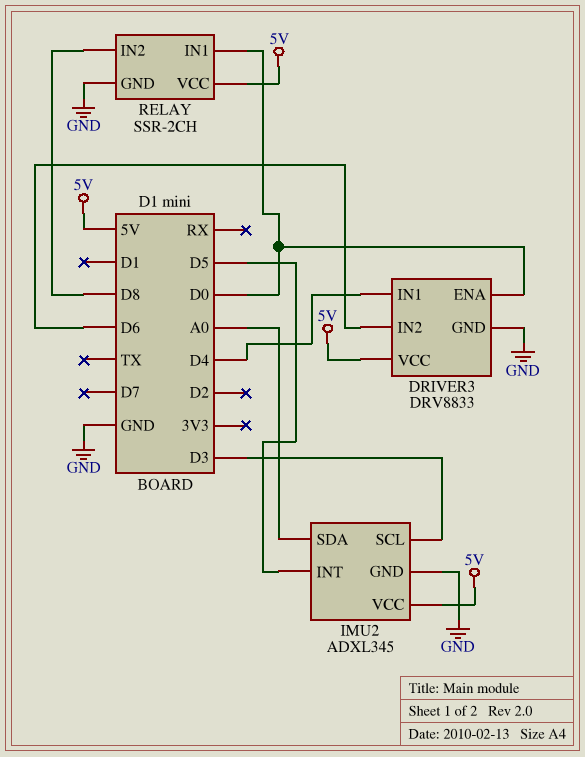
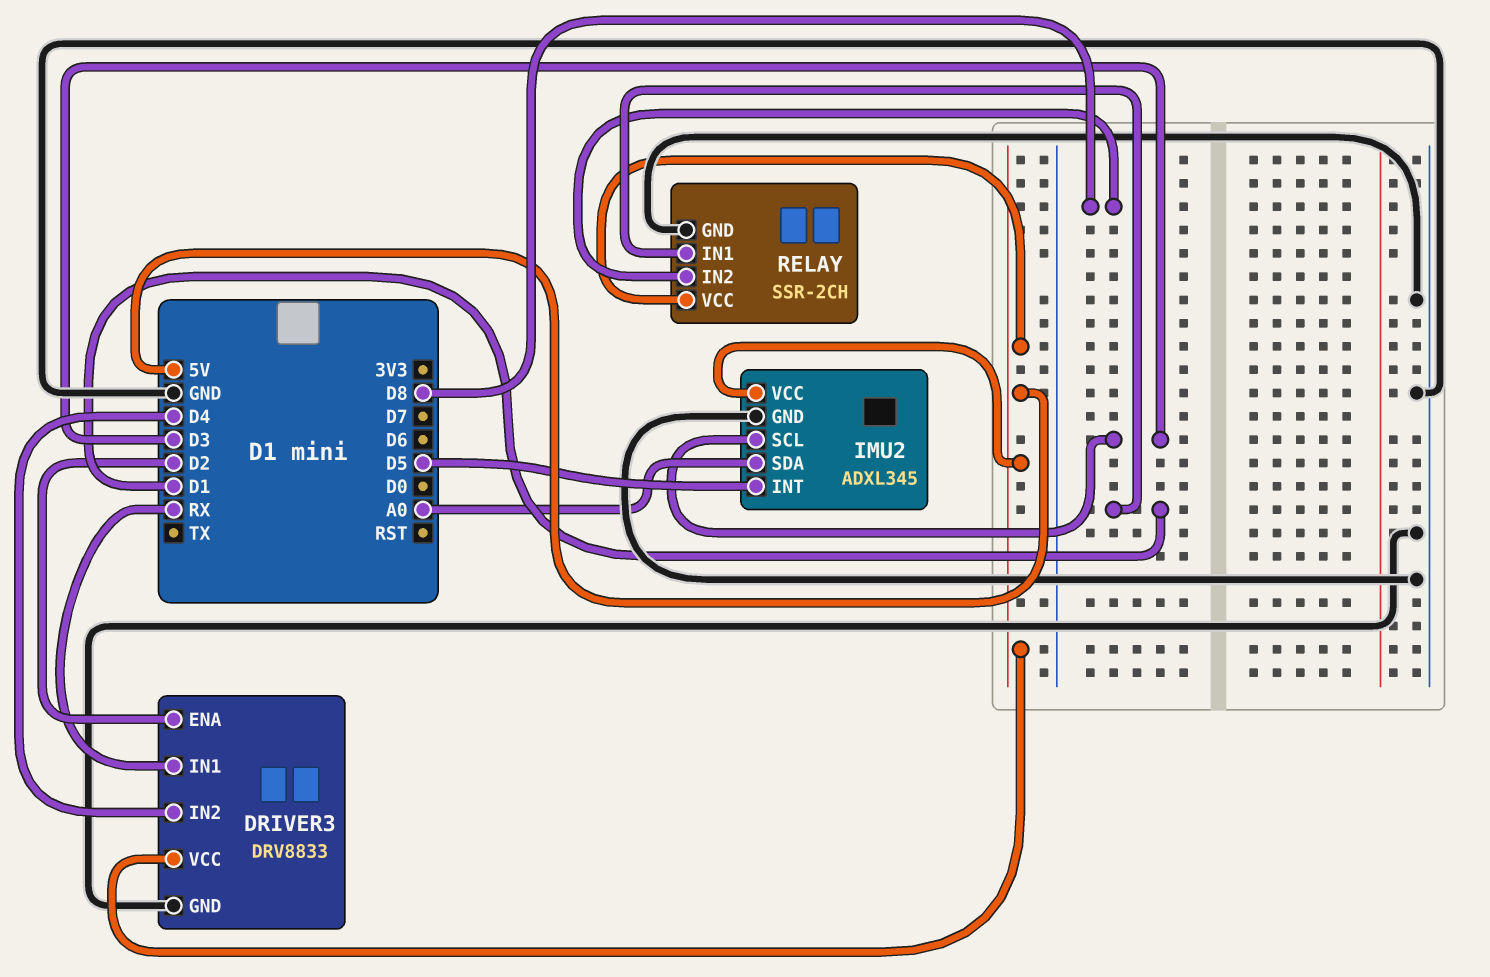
DRIVER3 pin ENA: D0 -> D2
DRIVER3 pin IN1: D4 -> RX
DRIVER3 pin IN2: D6 -> D4
RELAY pin IN1: D0 -> D1

